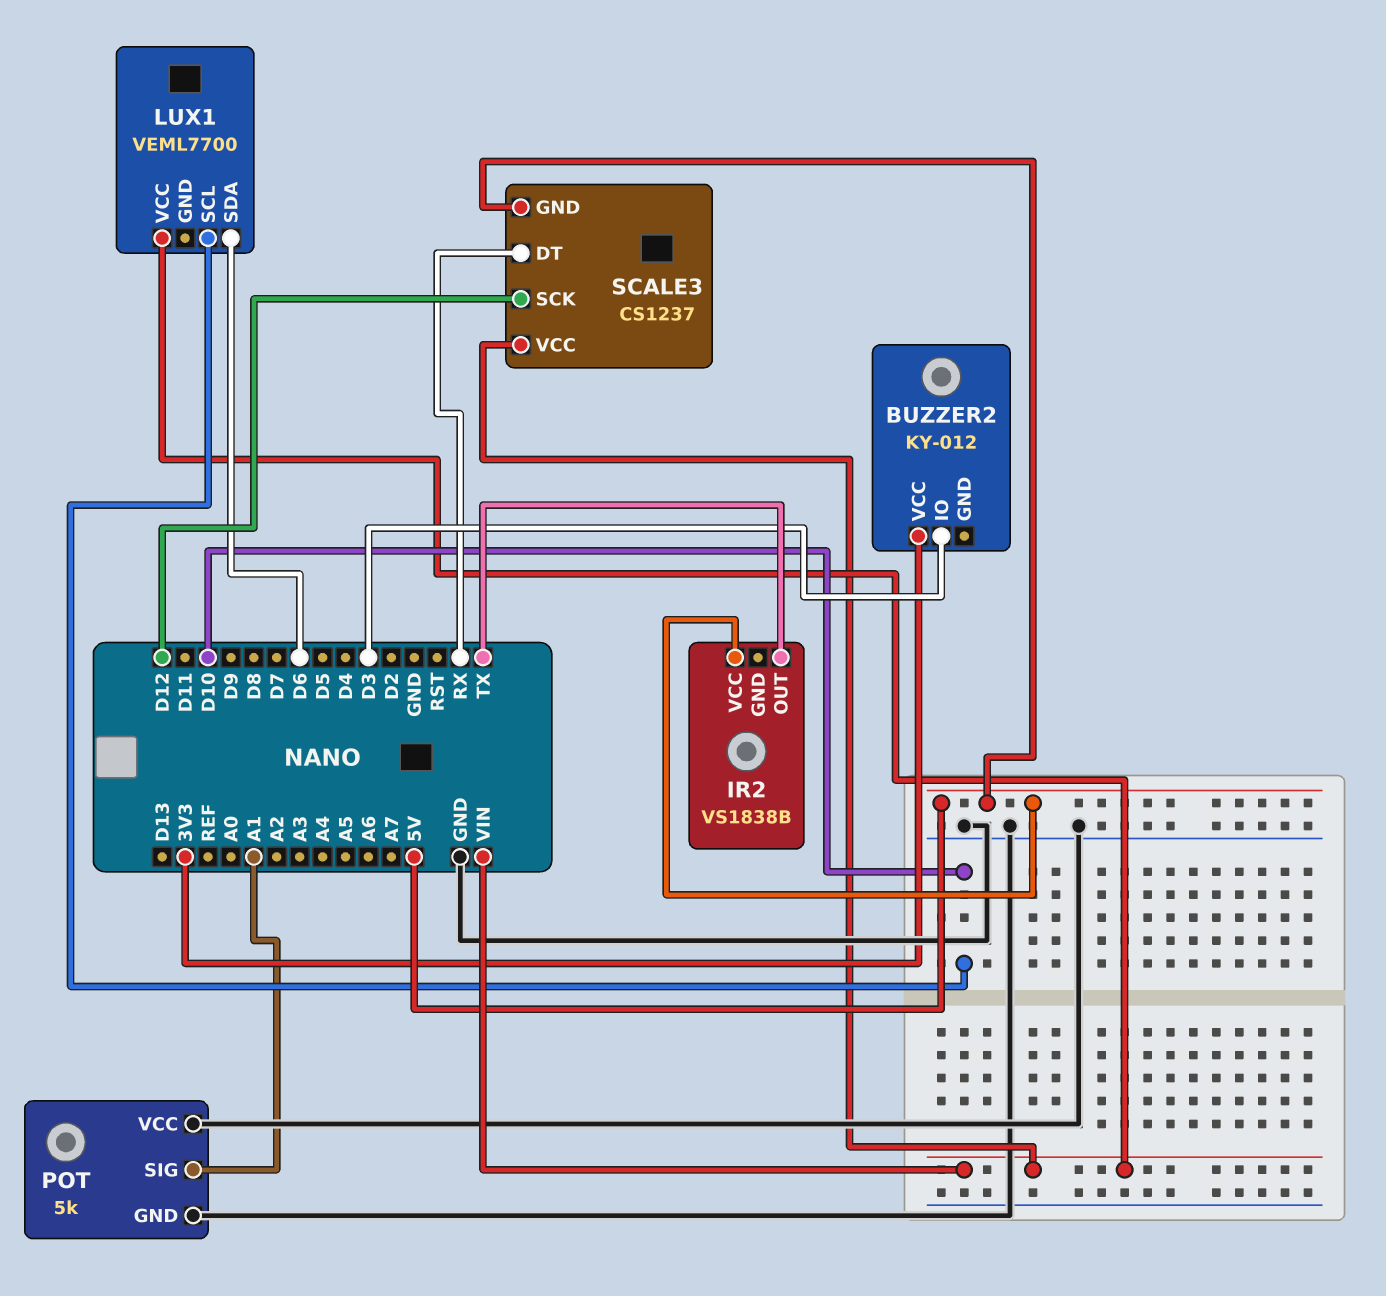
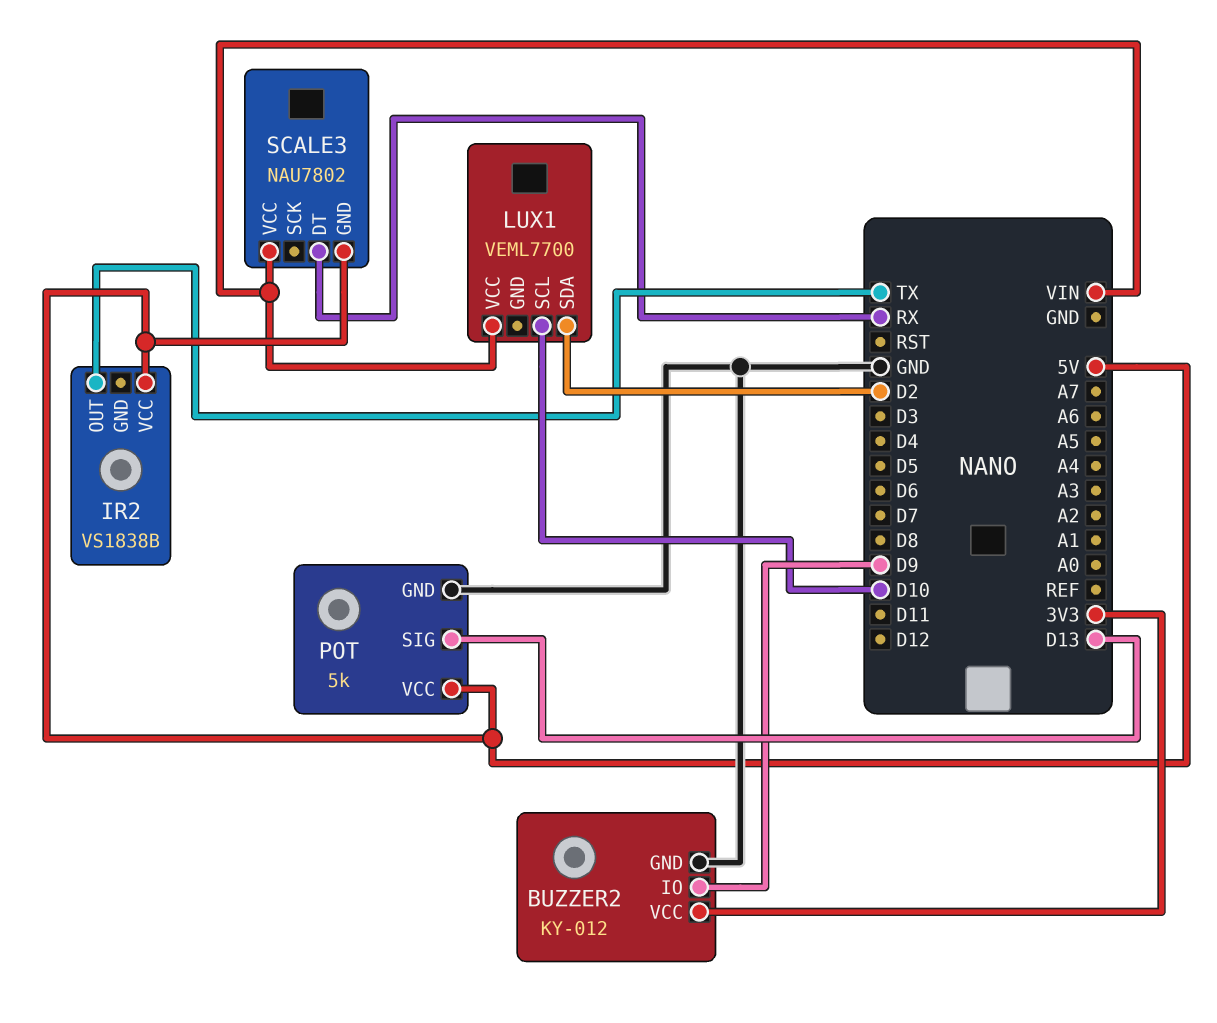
BUZZER2 pin GND: none -> GND
BUZZER2 pin IO: D3 -> D9
LUX1 pin SDA: D6 -> D2
POT pin SIG: A1 -> D13
POT pin VCC: GND -> 5V
SCALE3: CS1237 -> NAU7802
SCALE3 pin SCK: D12 -> none

